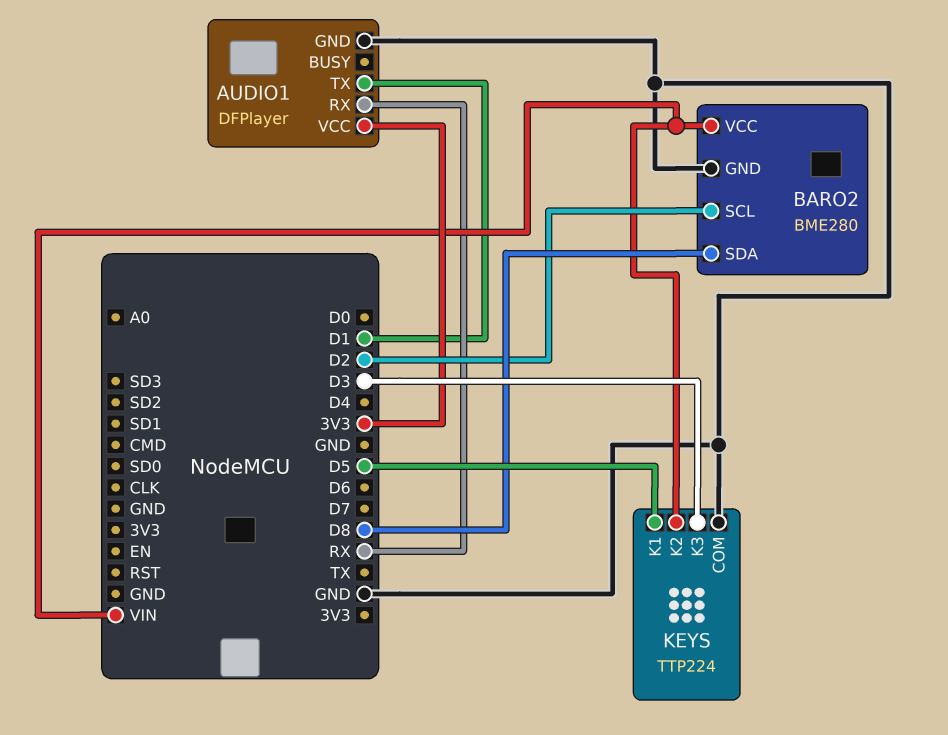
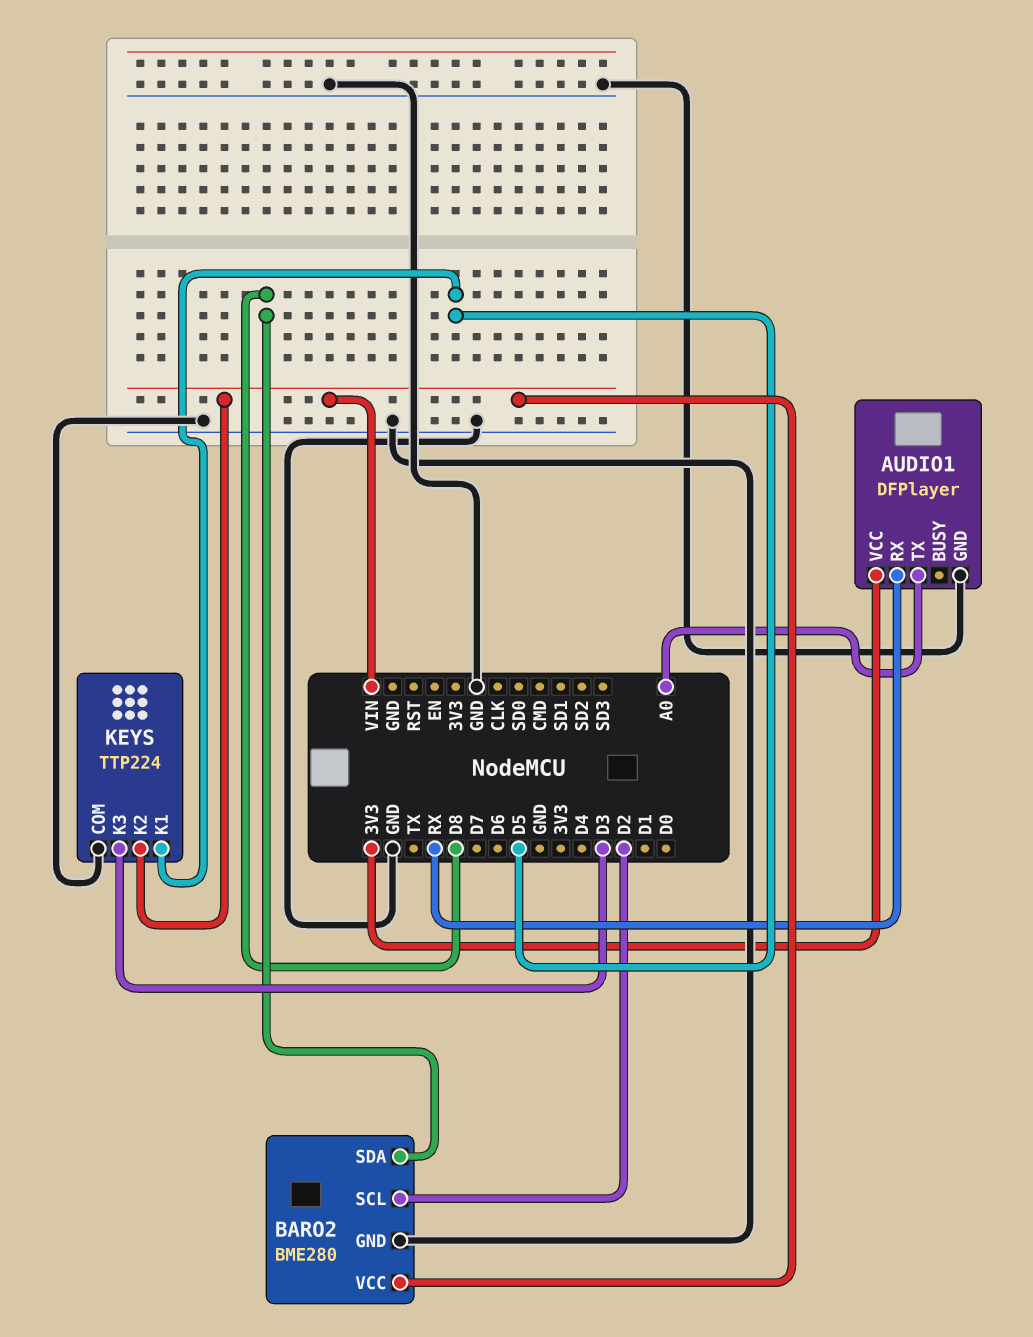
AUDIO1 pin TX: D1 -> A0

